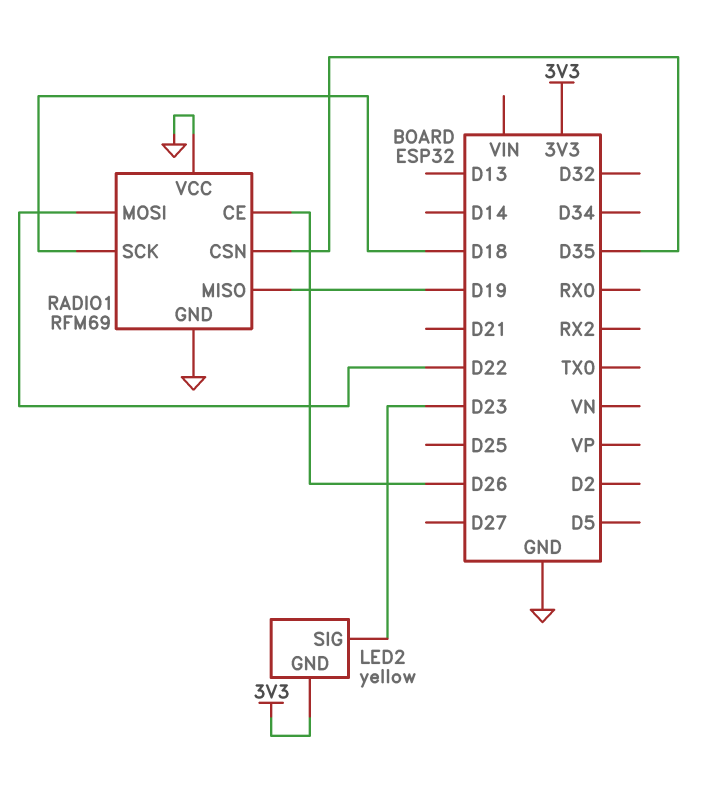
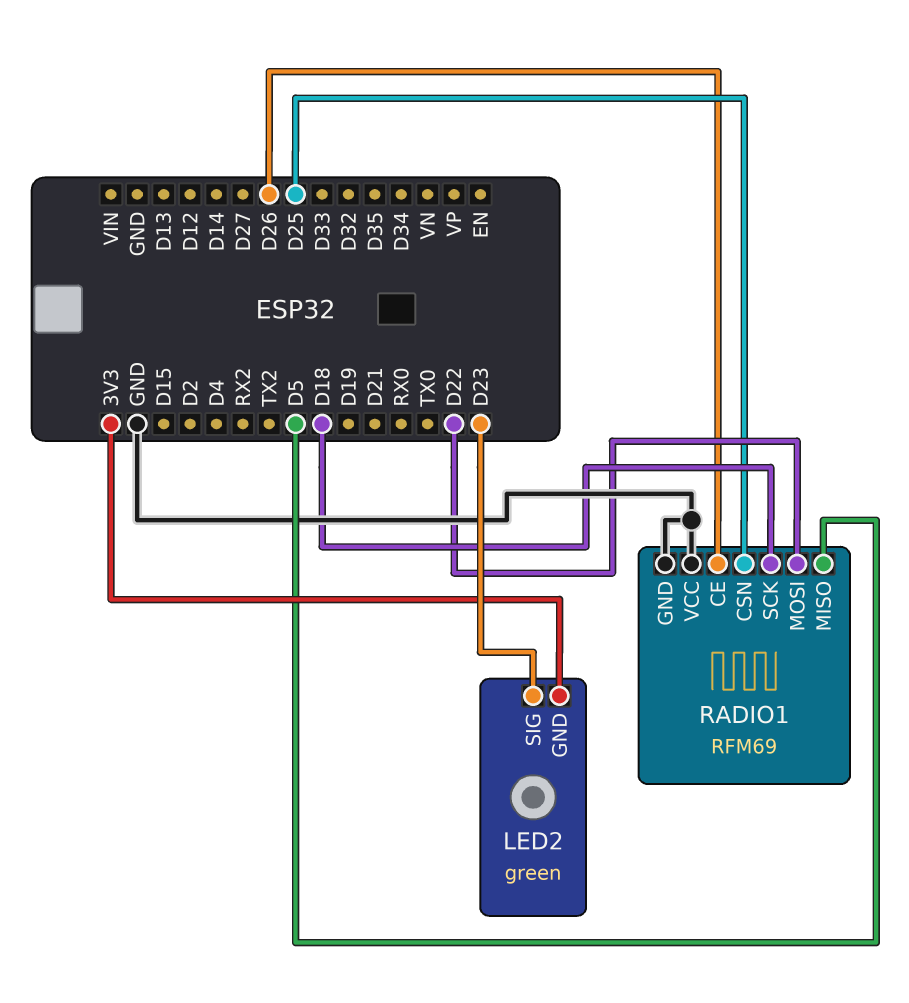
LED2: yellow -> green
RADIO1 pin CSN: D35 -> D25
RADIO1 pin MISO: D19 -> D5

